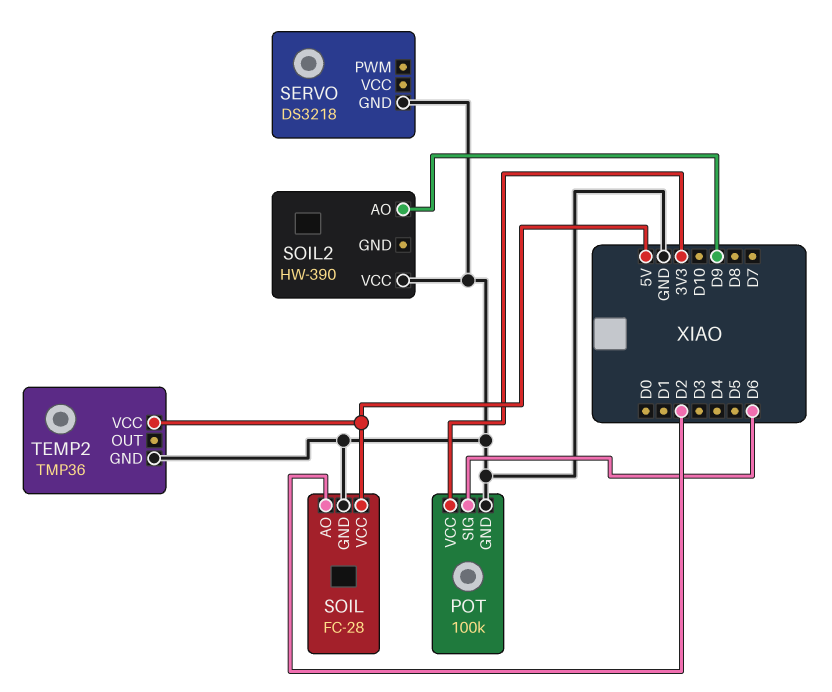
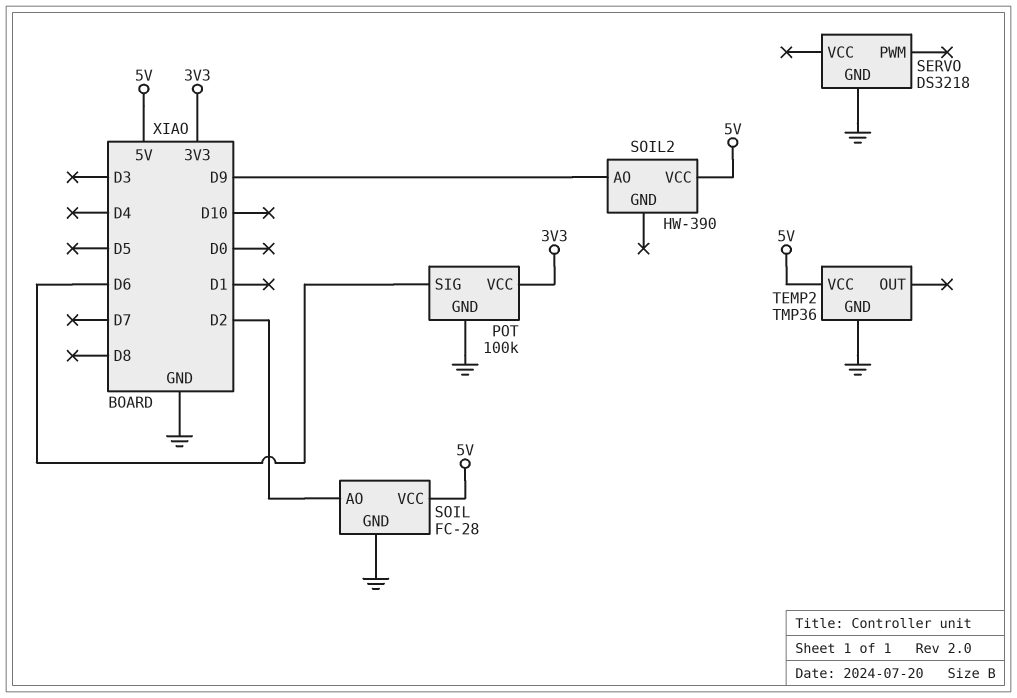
SOIL2 pin VCC: GND -> 5V

